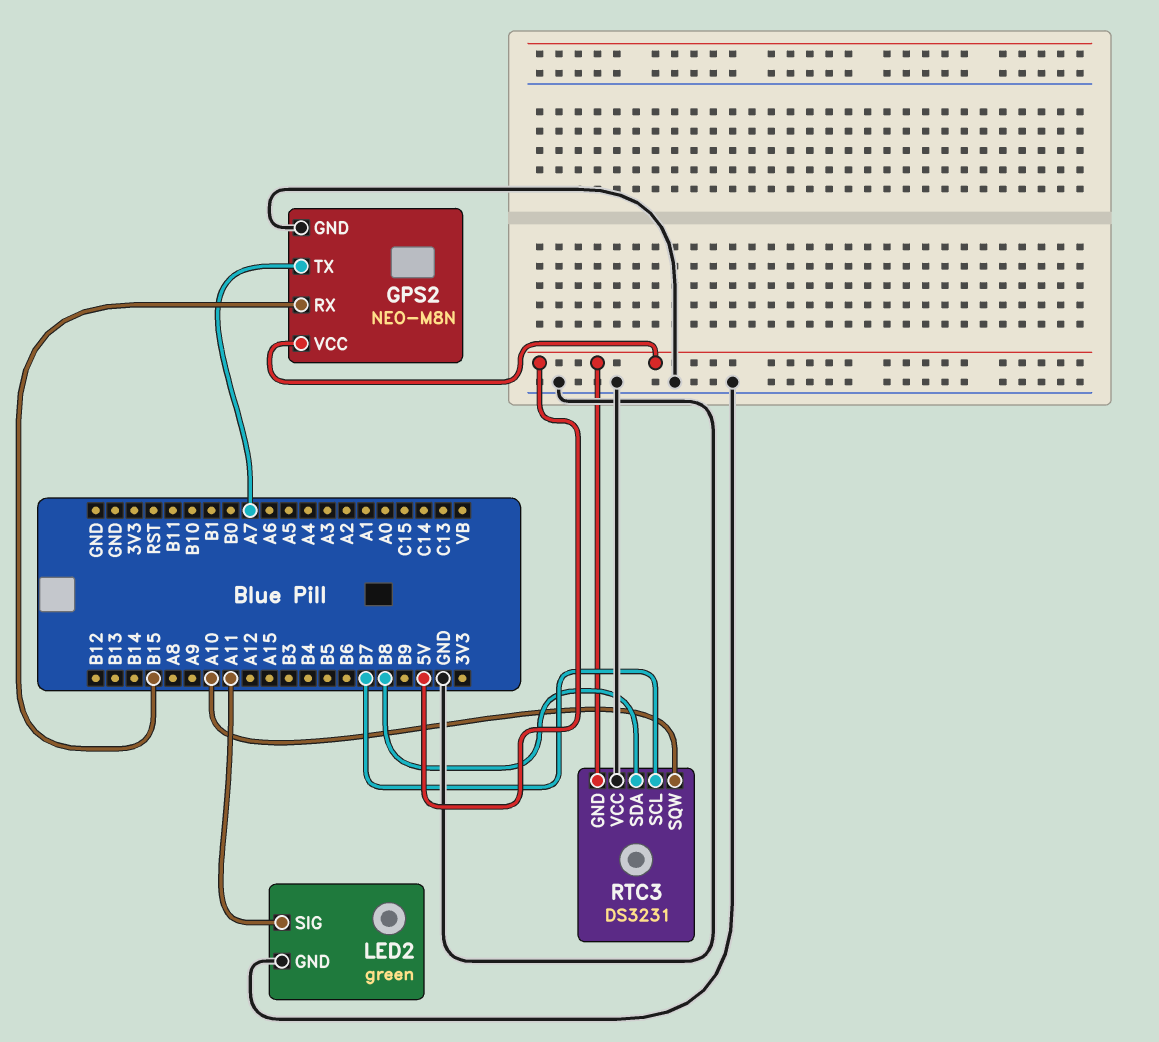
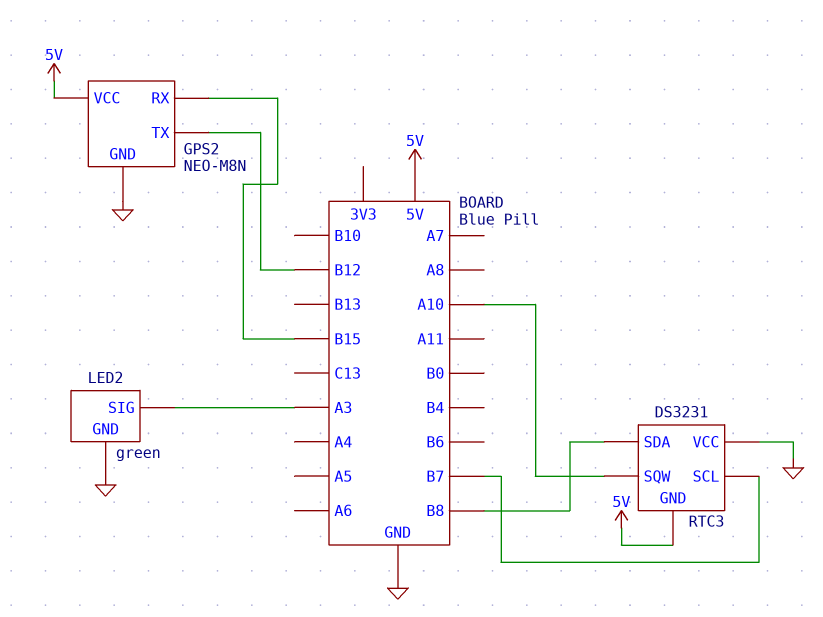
GPS2 pin TX: A7 -> B12
LED2 pin SIG: A11 -> A3

